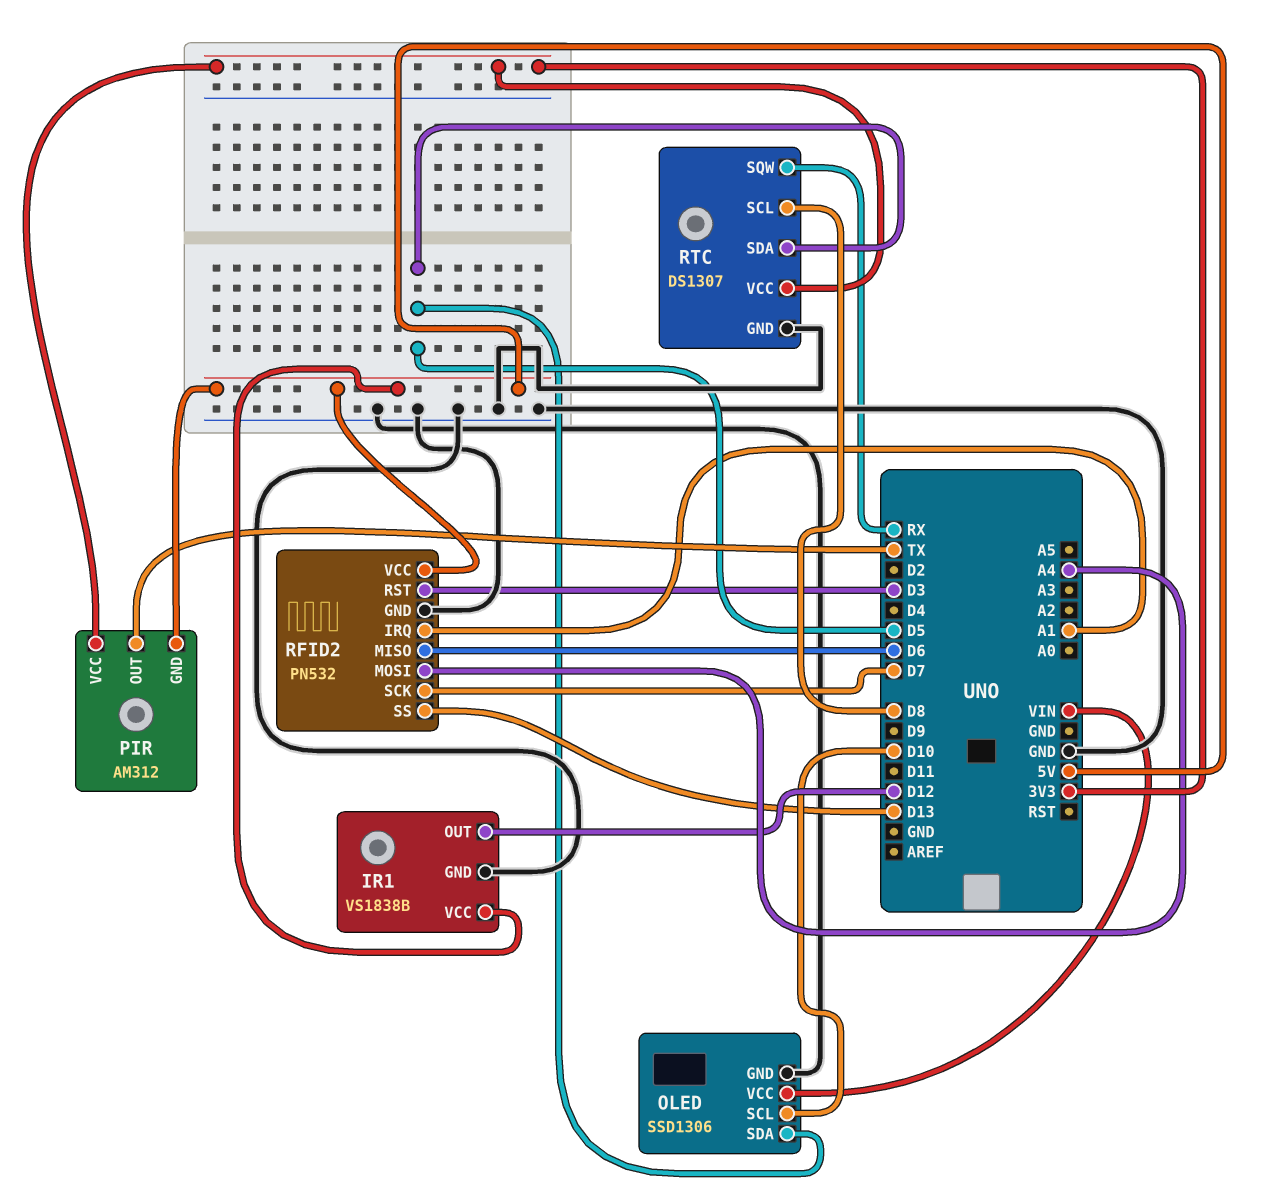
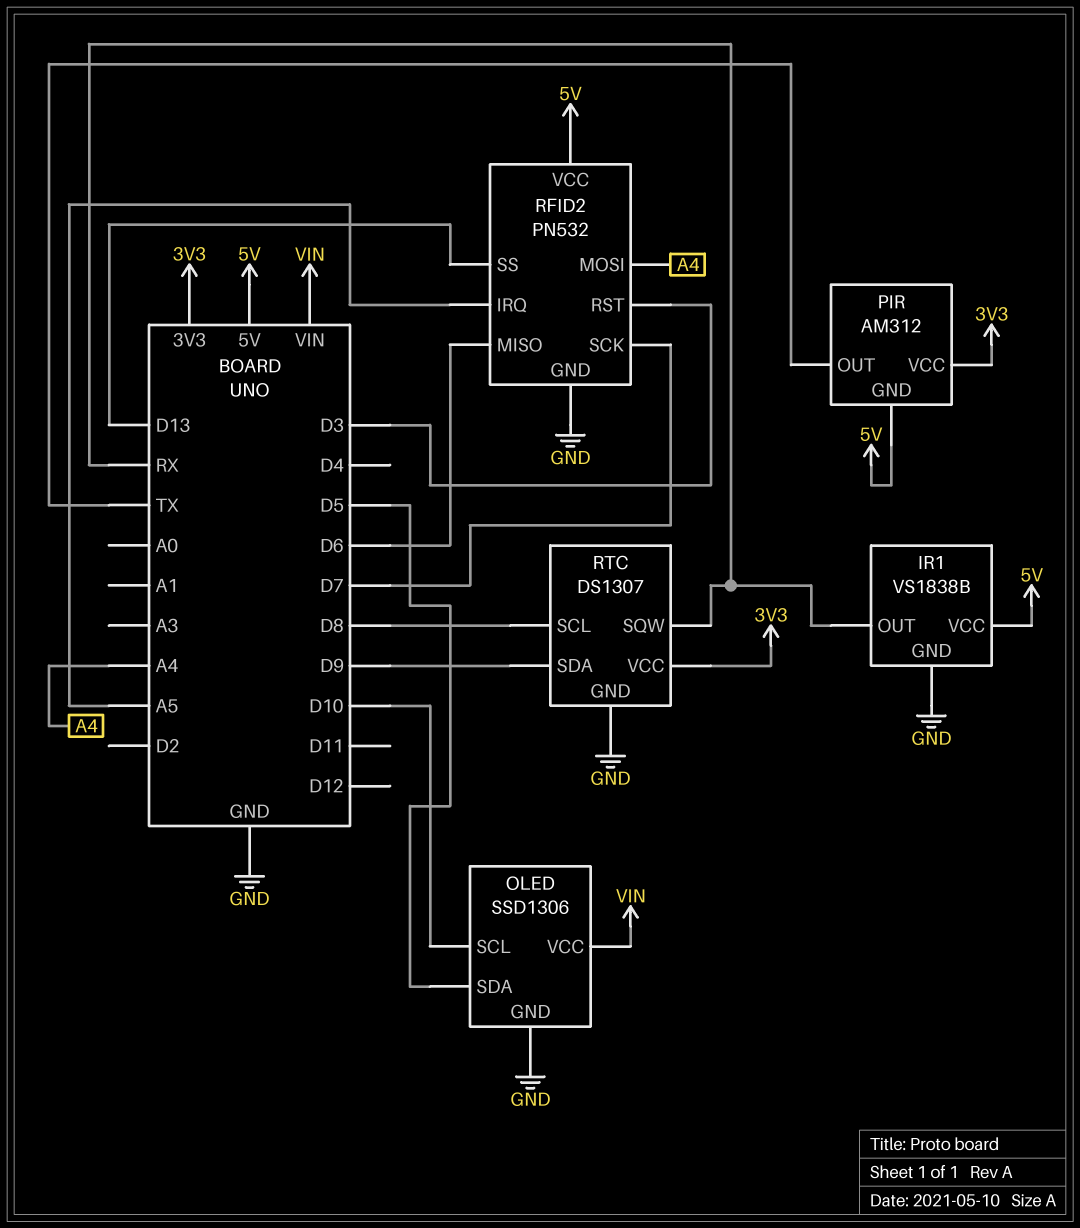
IR1 pin OUT: D12 -> RX
RFID2 pin IRQ: A1 -> A5
RTC pin SDA: D5 -> D9

